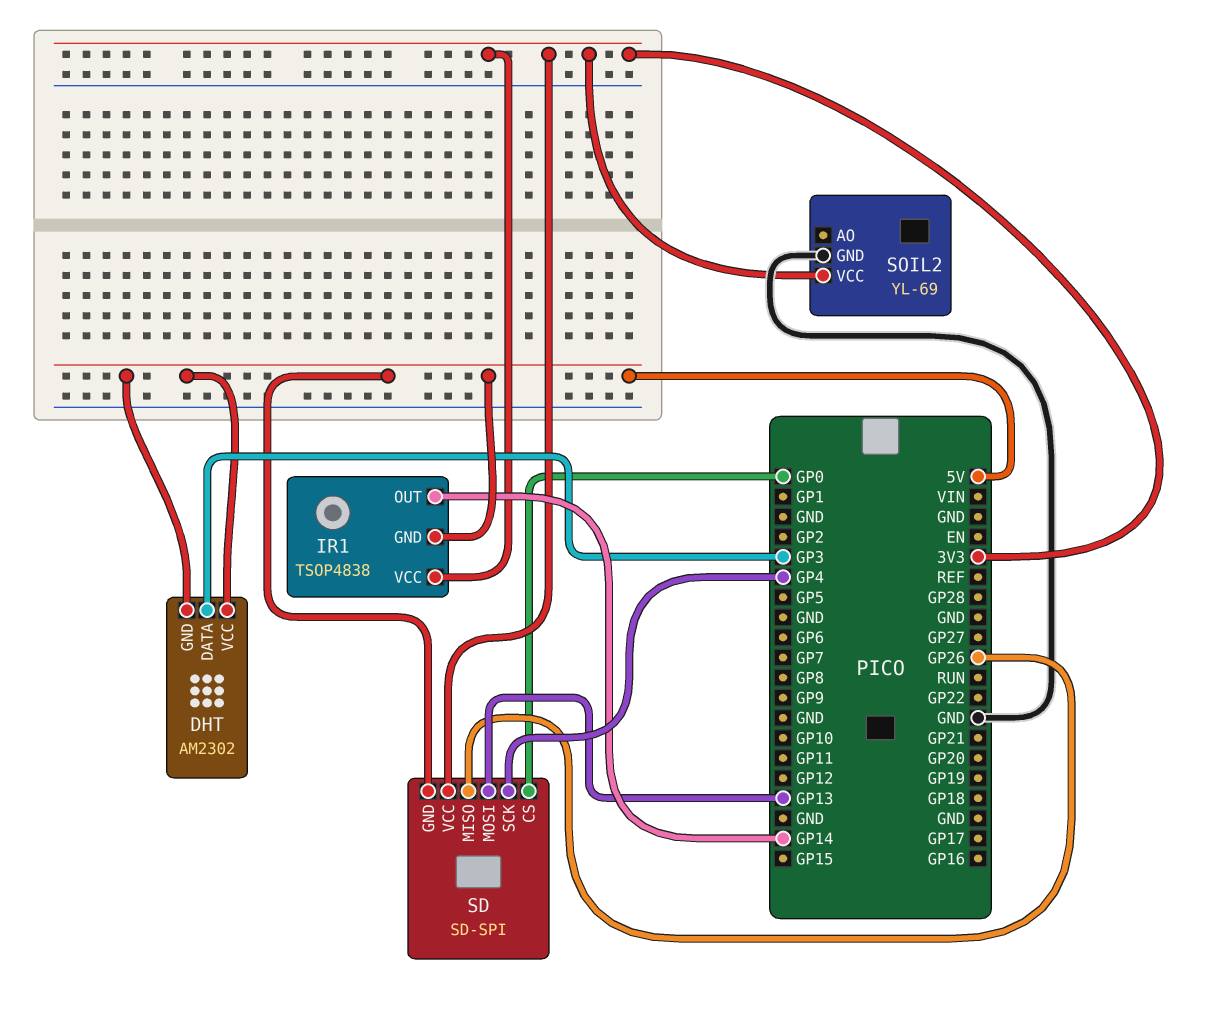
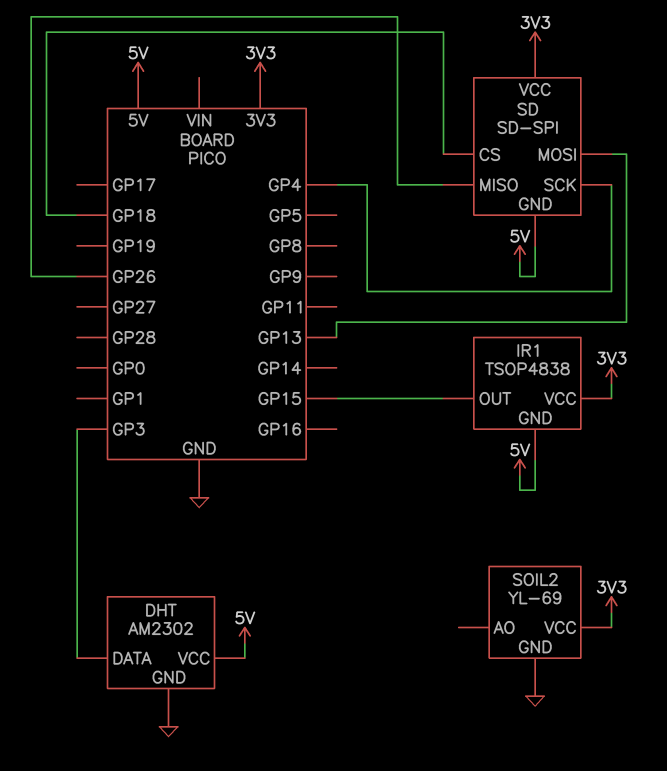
DHT pin GND: 5V -> GND
IR1 pin OUT: GP14 -> GP15
SD pin CS: GP0 -> GP18

